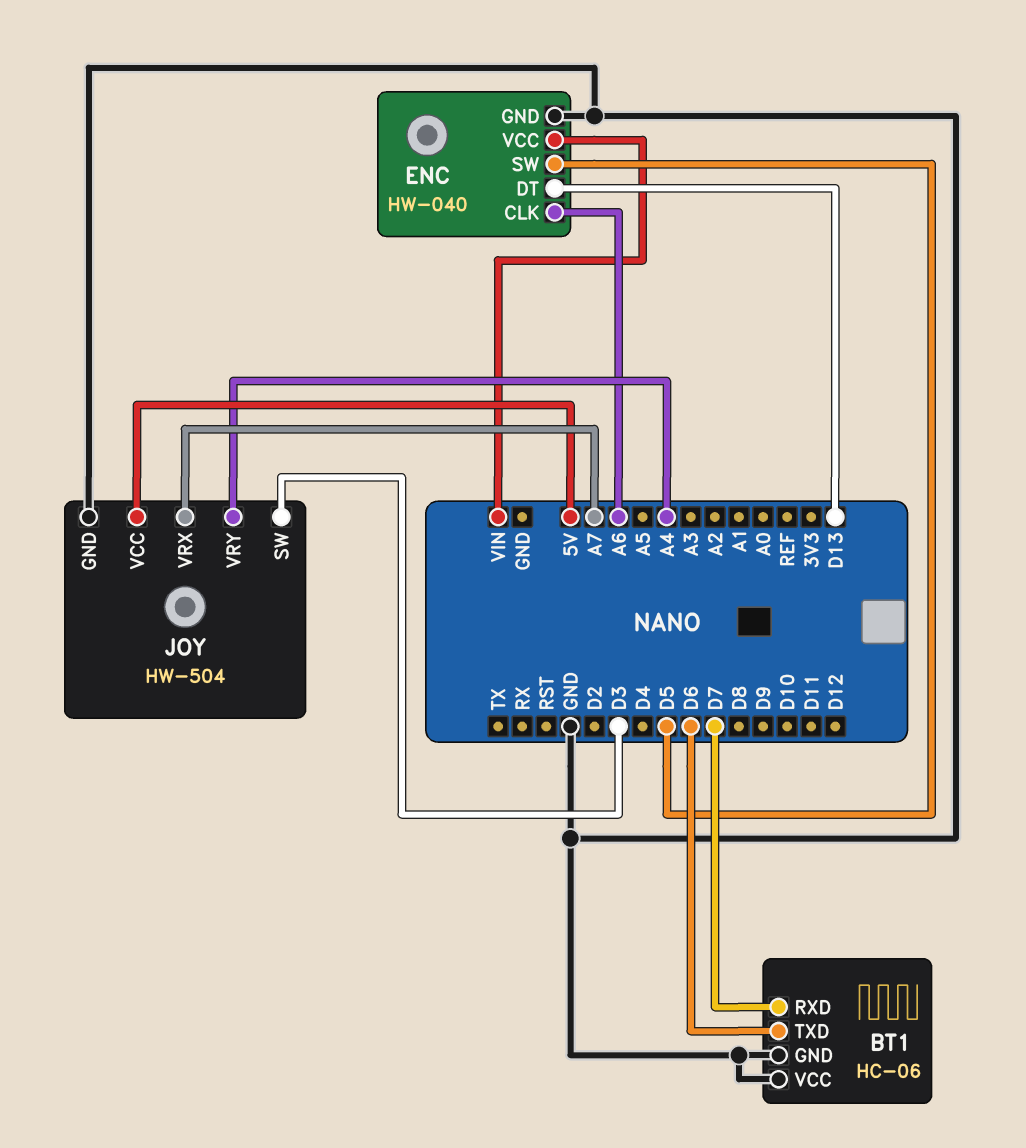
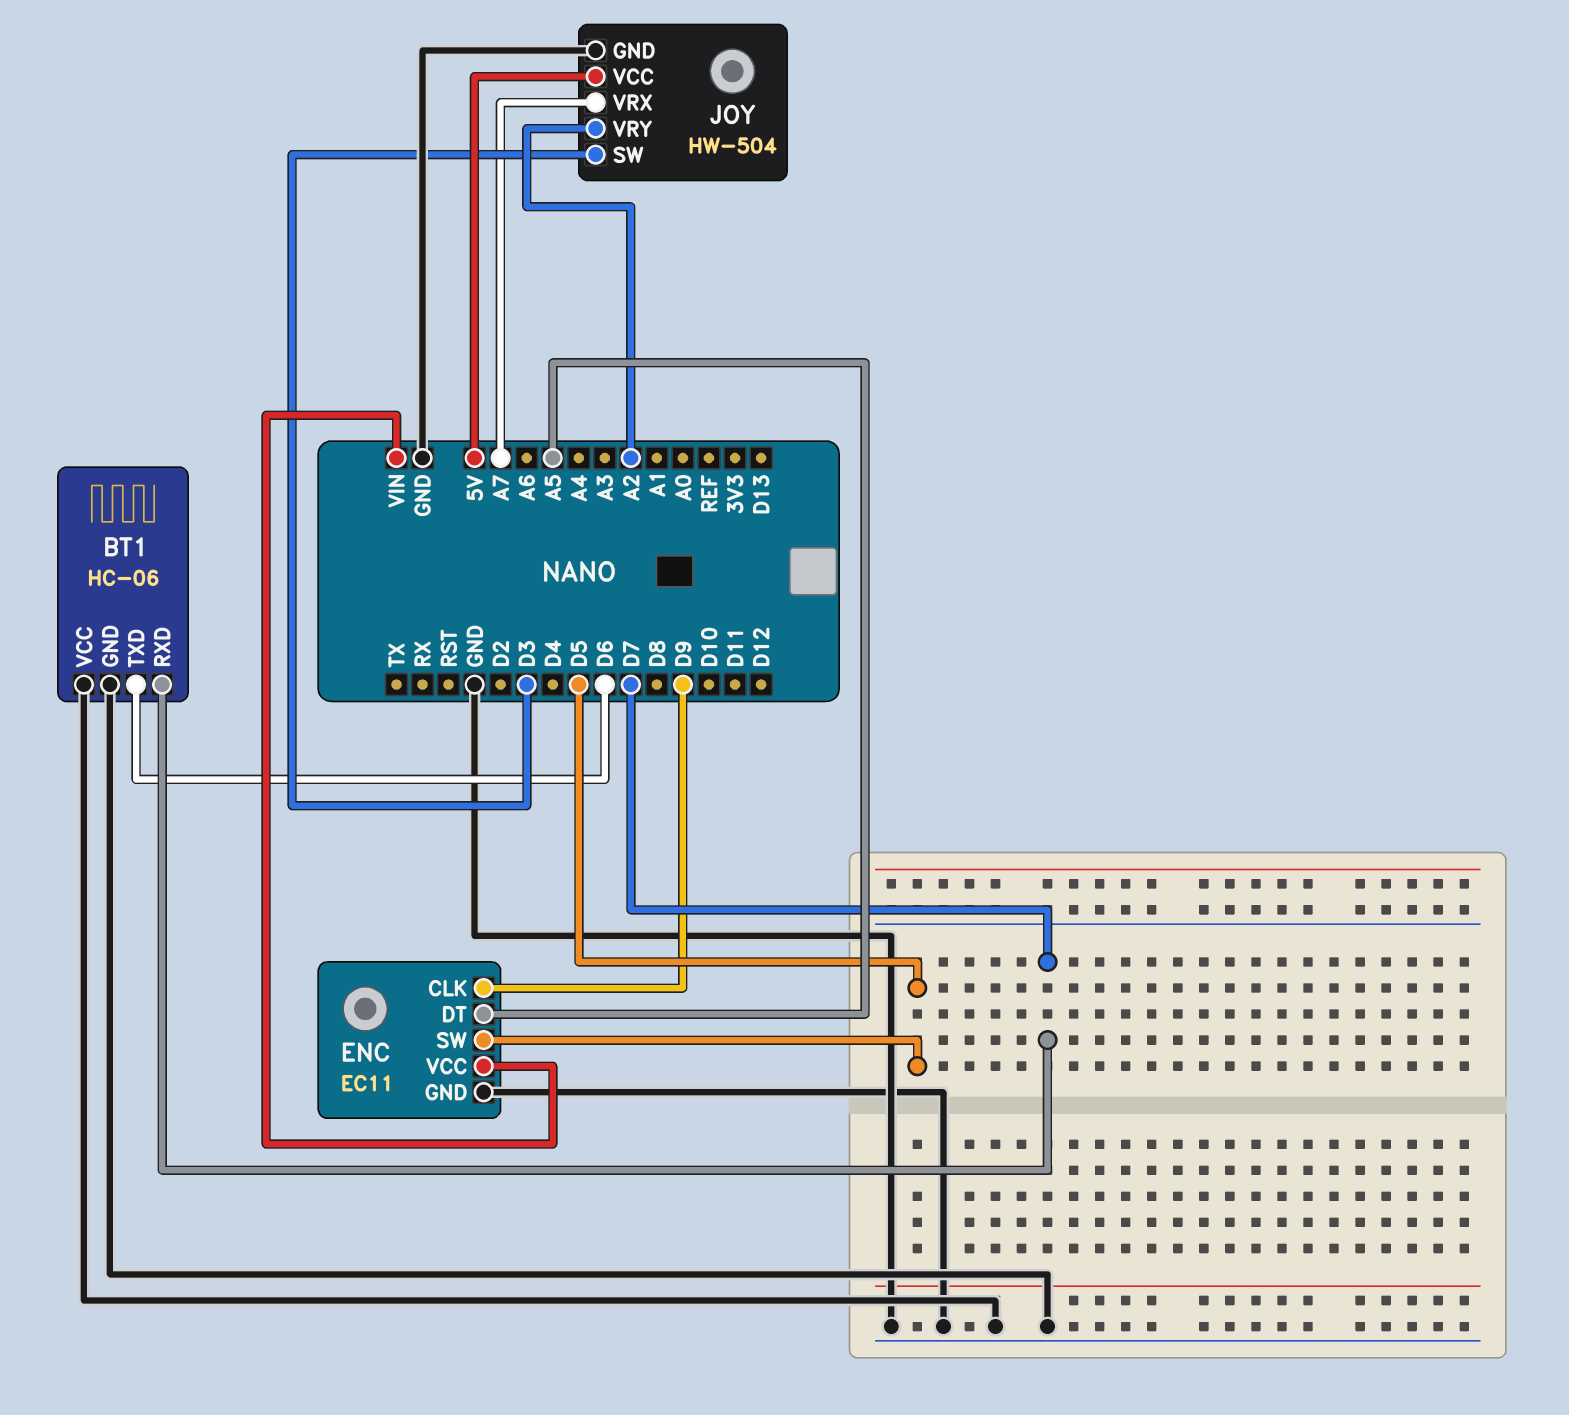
ENC: HW-040 -> EC11
ENC pin CLK: A6 -> D9
ENC pin DT: D13 -> A5
JOY pin VRY: A4 -> A2

